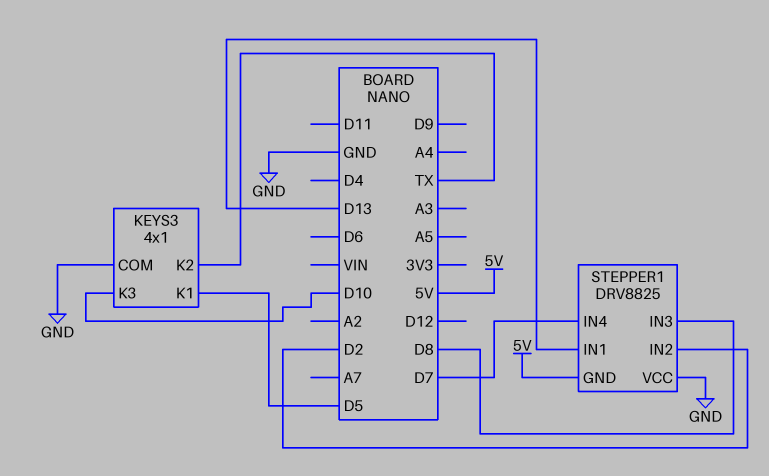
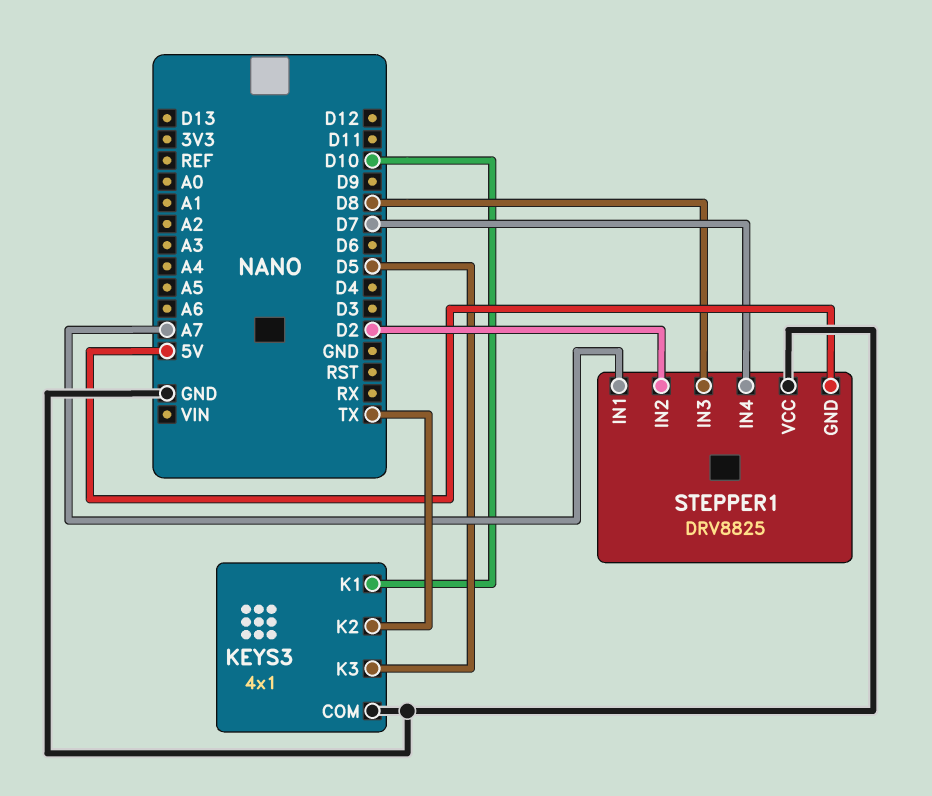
KEYS3 pin K1: D5 -> D10
KEYS3 pin K3: D10 -> D5
STEPPER1 pin IN1: D13 -> A7

